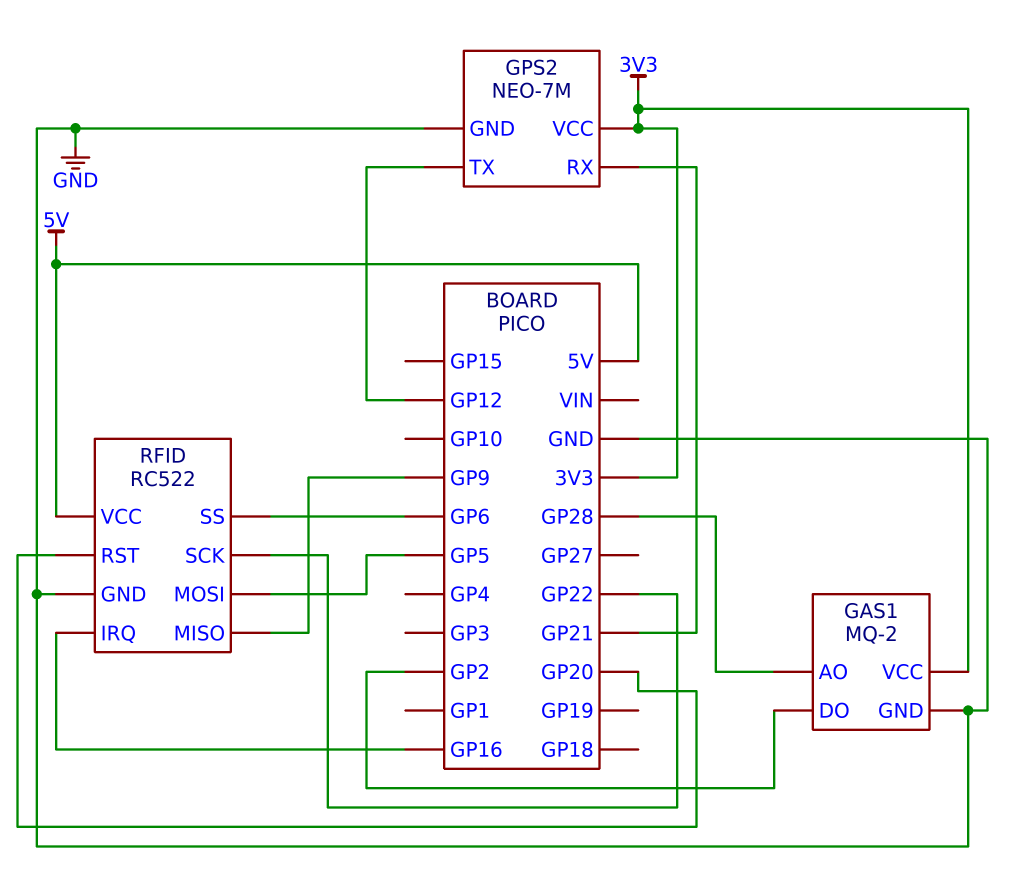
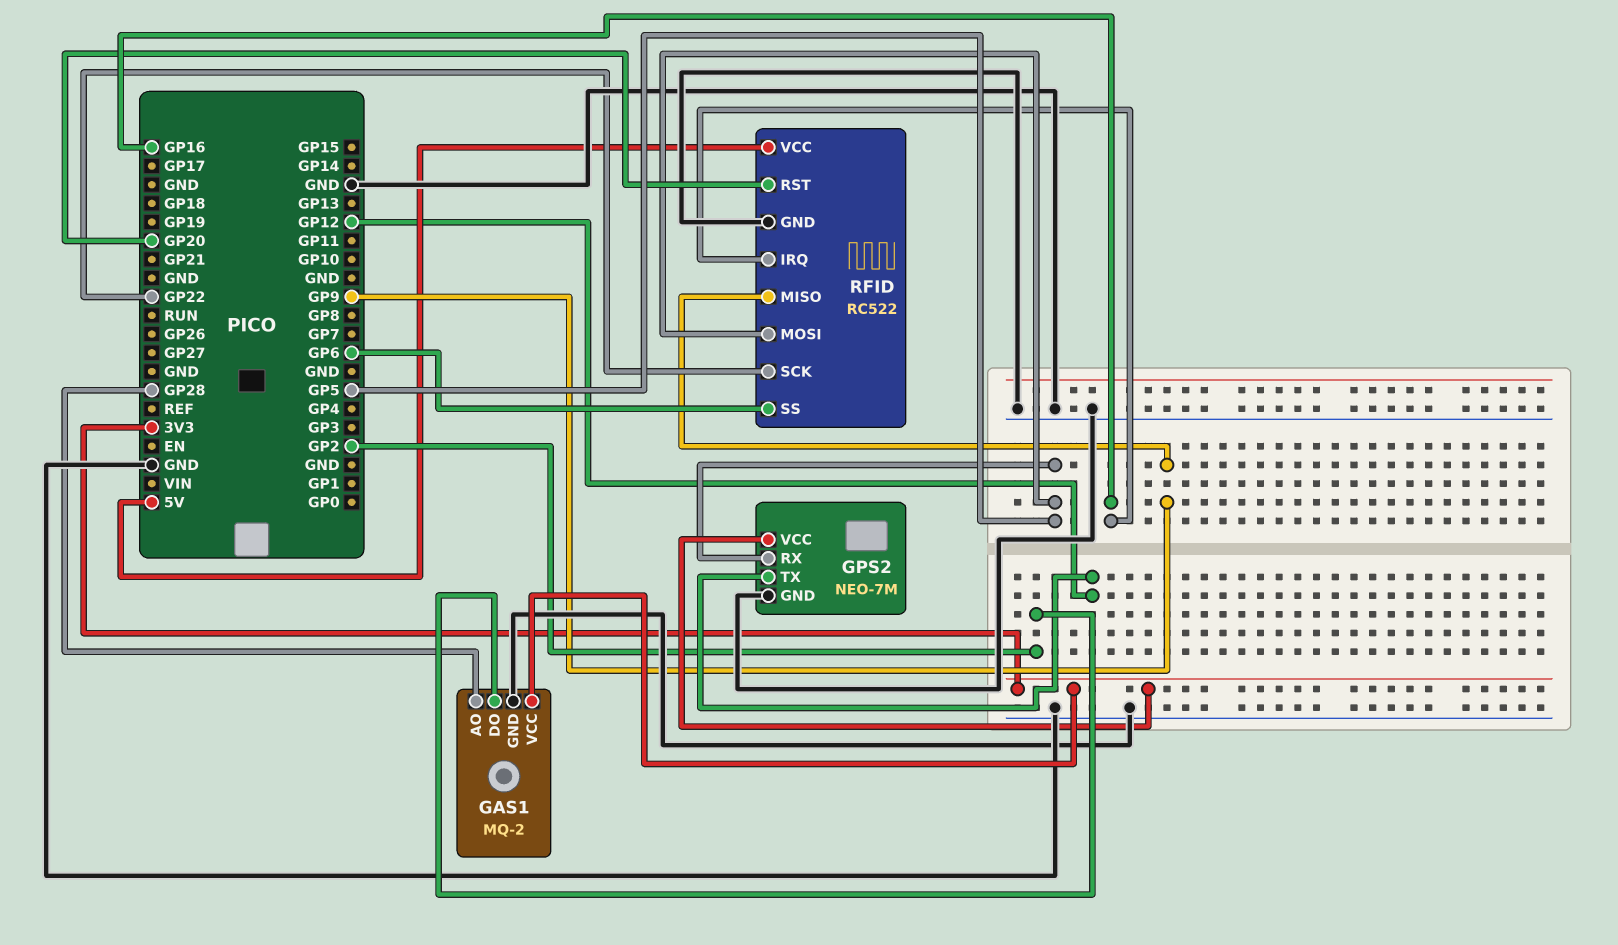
GPS2 pin RX: GP21 -> GP5

